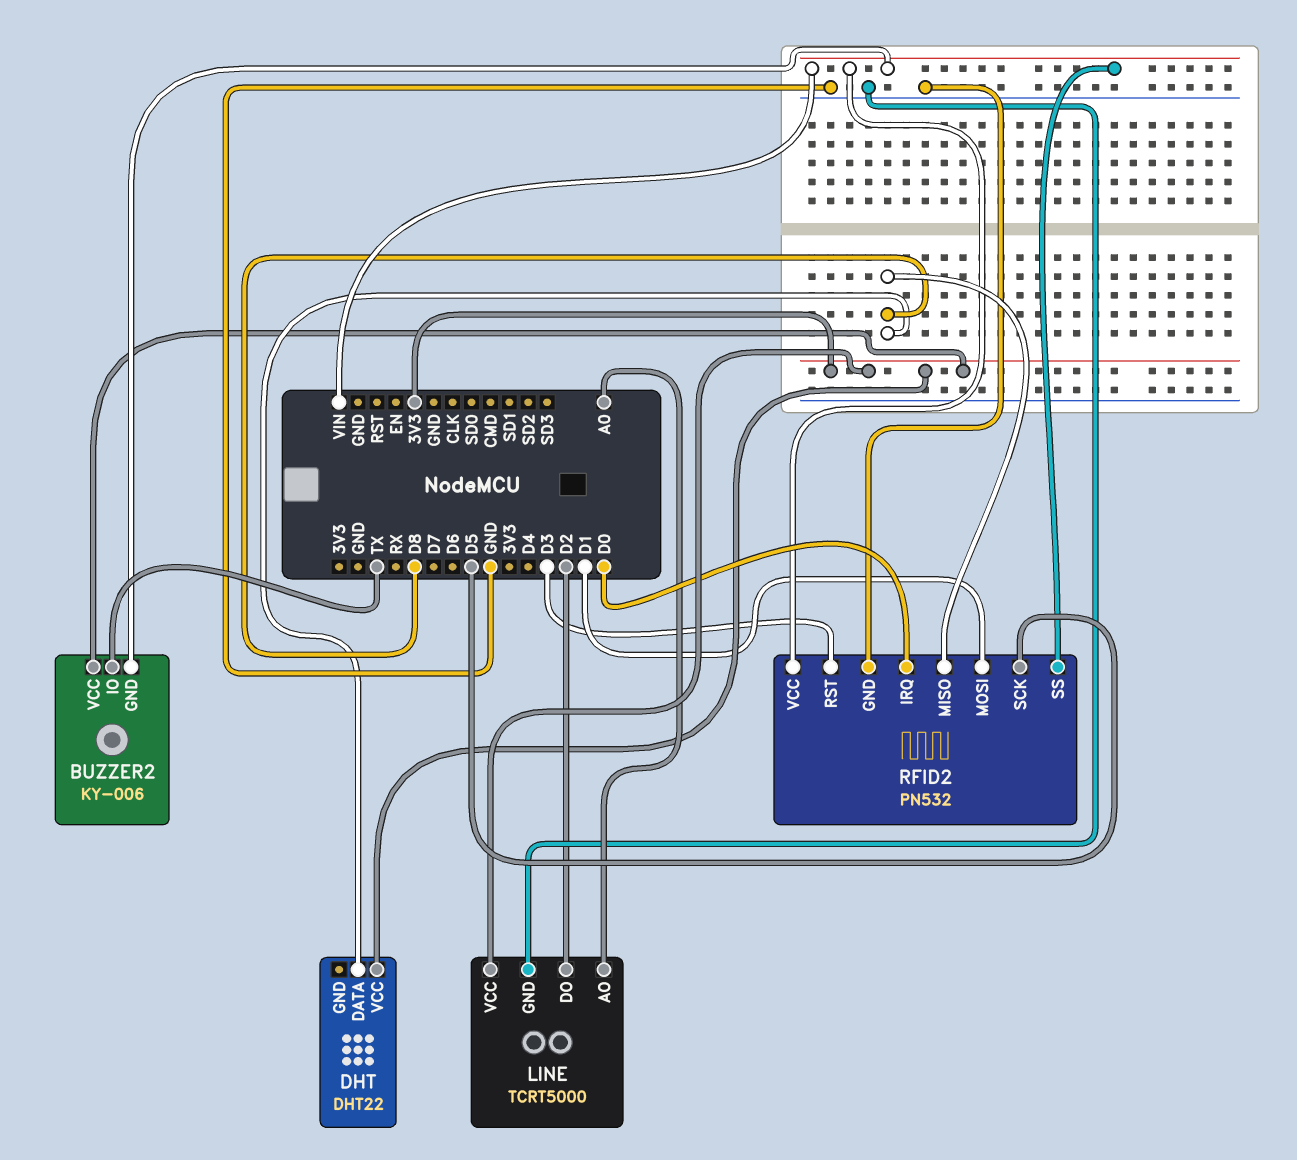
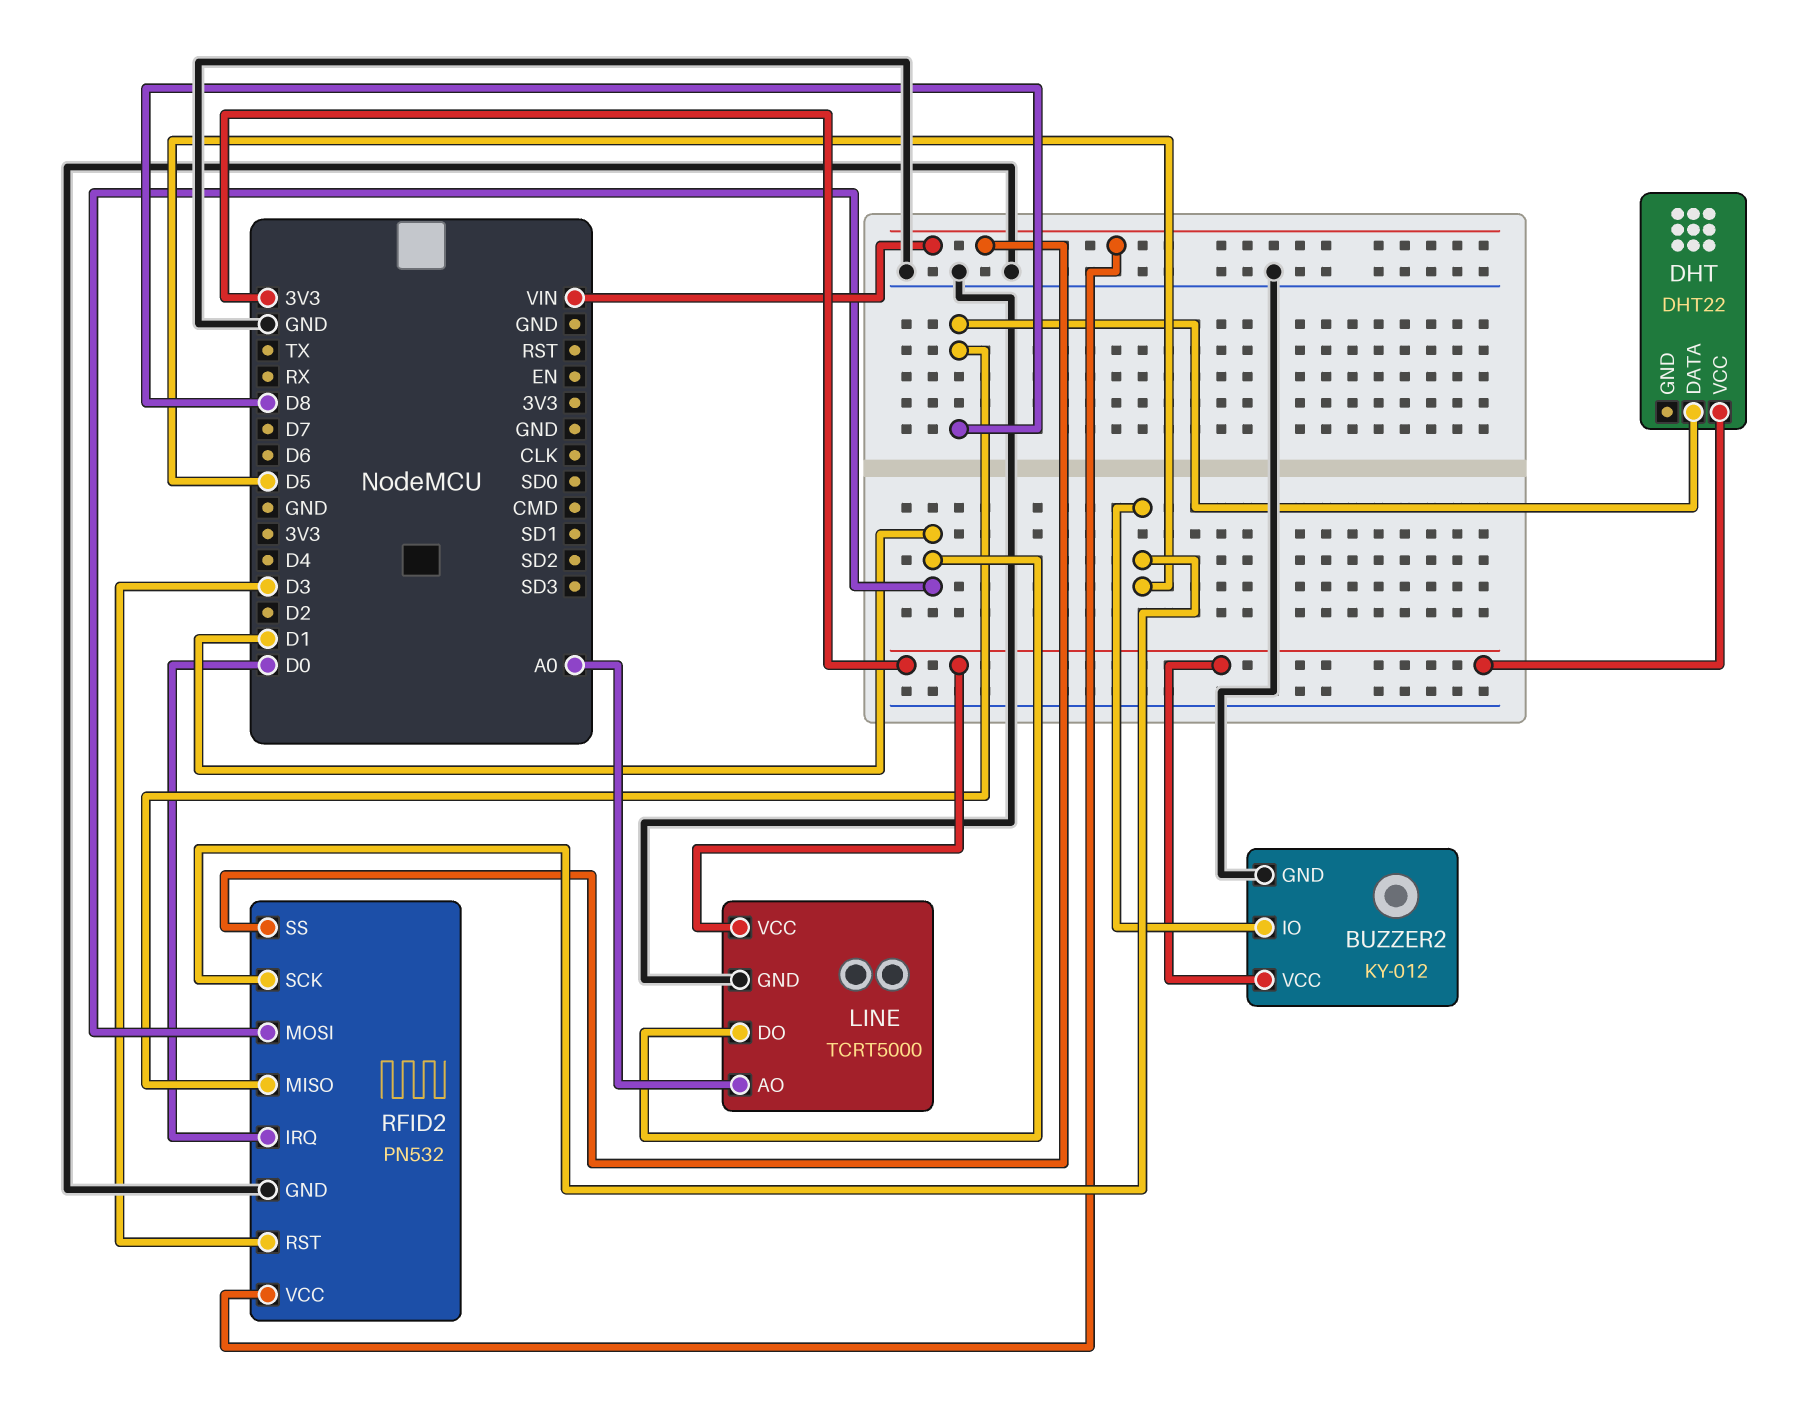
BUZZER2: KY-006 -> KY-012
BUZZER2 pin GND: VIN -> GND
BUZZER2 pin IO: TX -> D5
LINE pin DO: D2 -> D1

